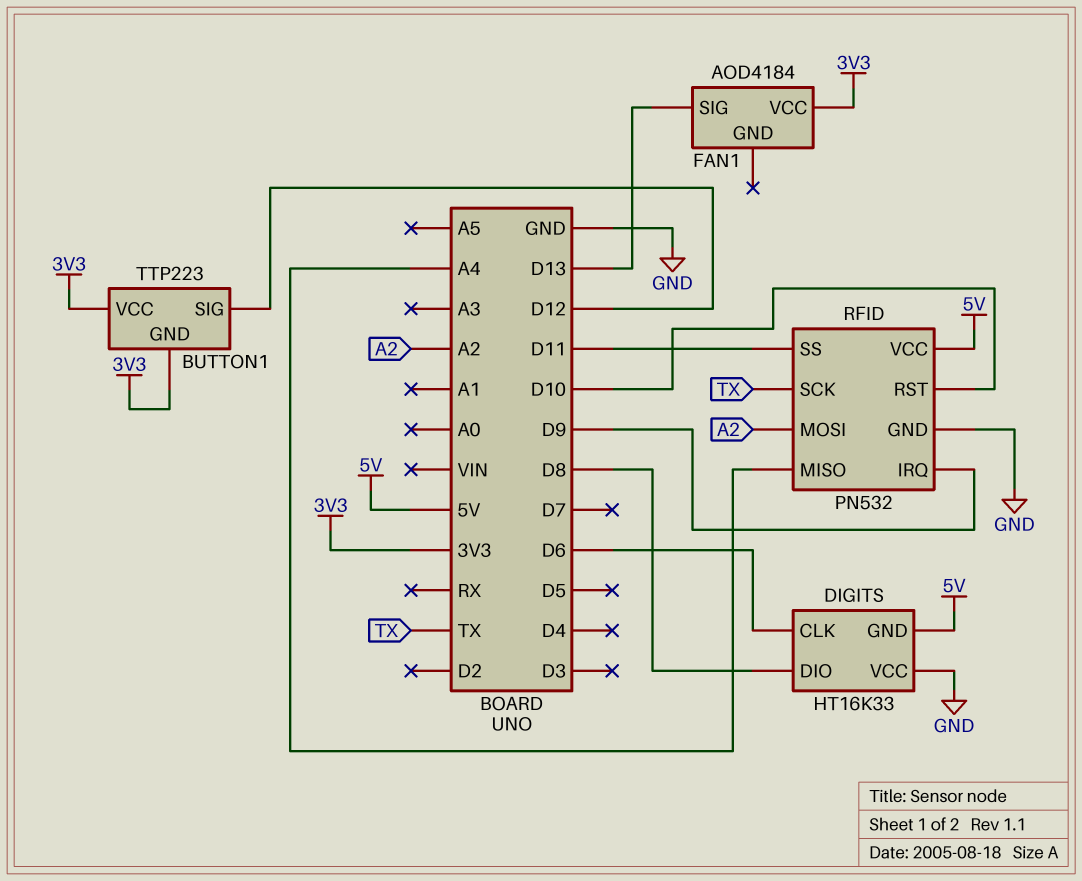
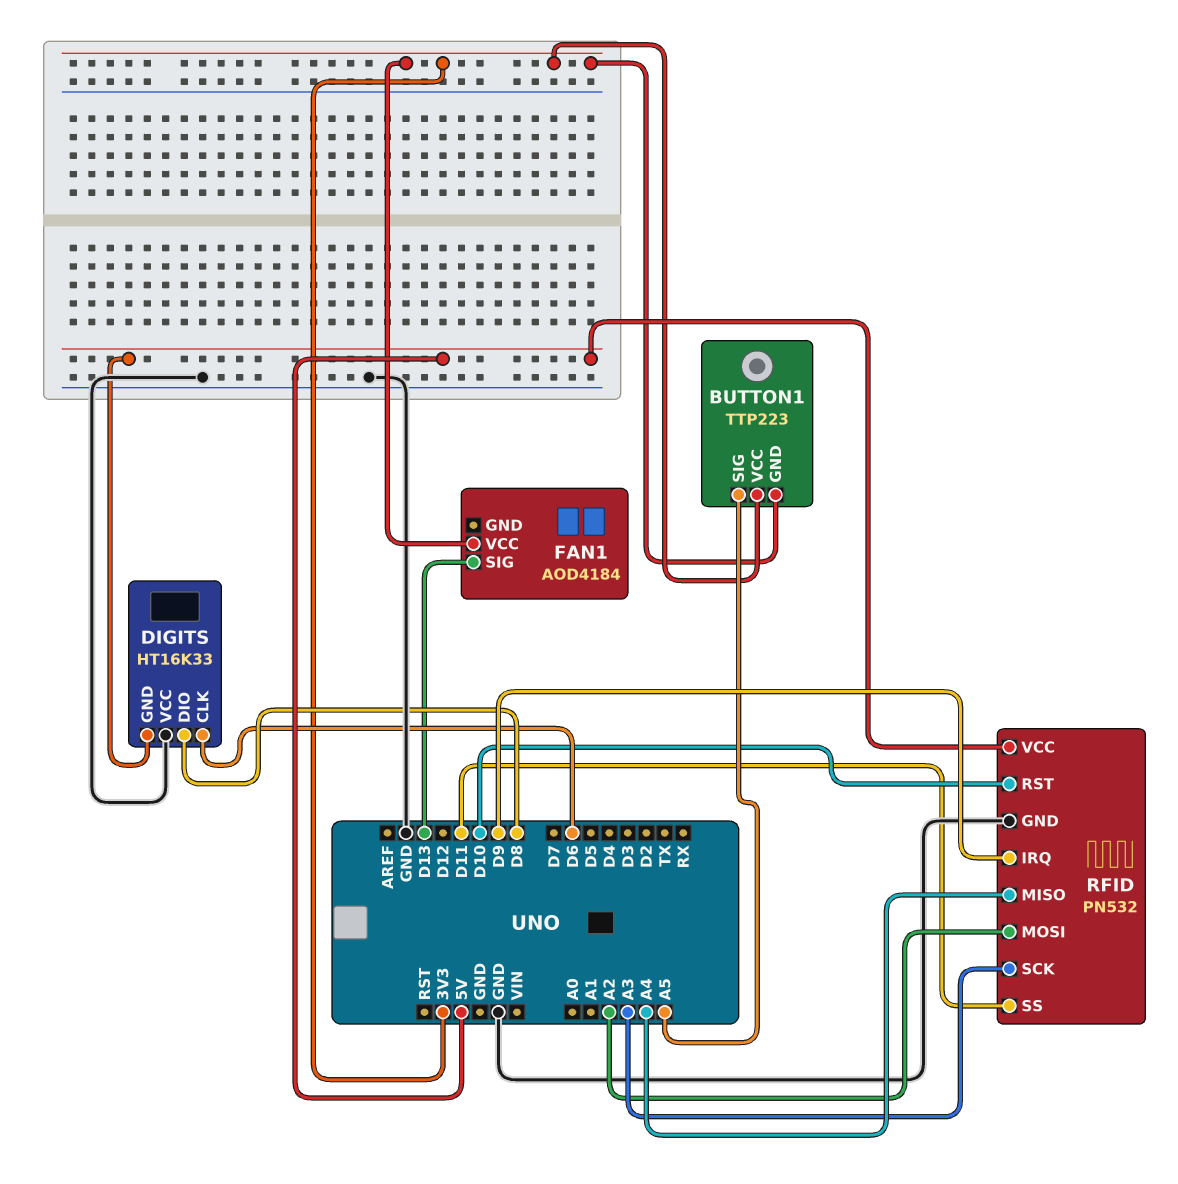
BUTTON1 pin SIG: D12 -> A5
RFID pin SCK: TX -> A3

